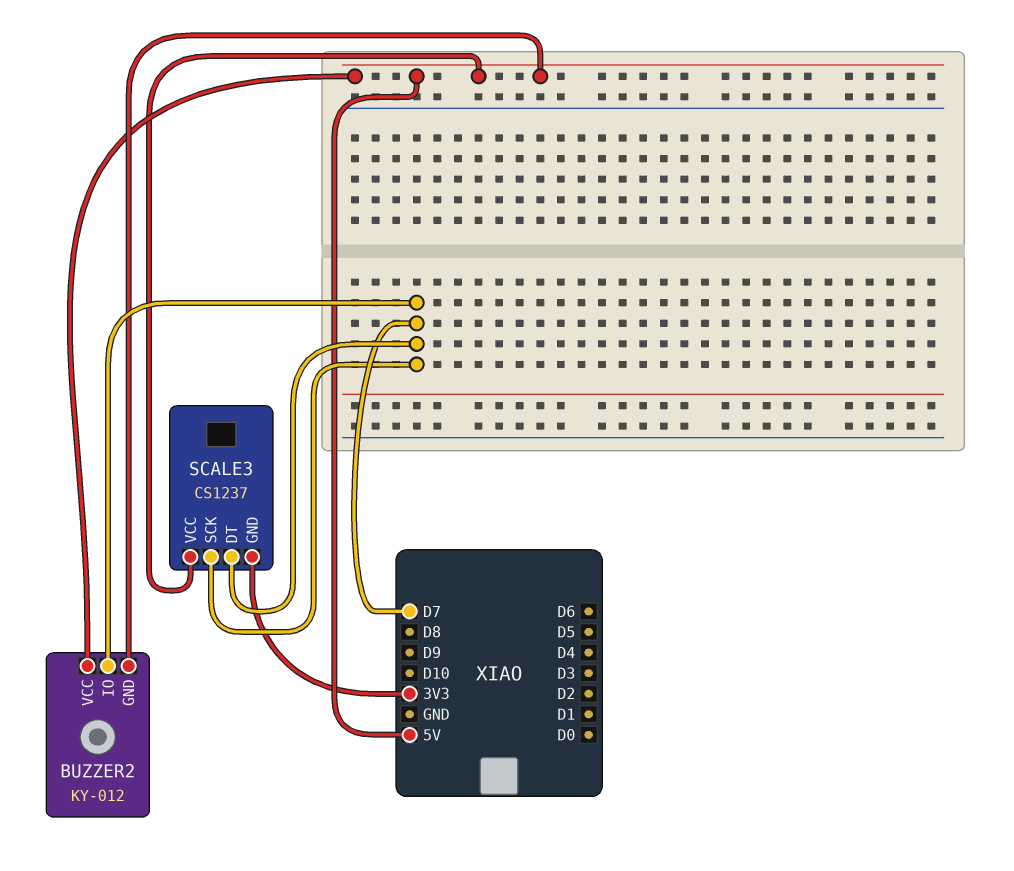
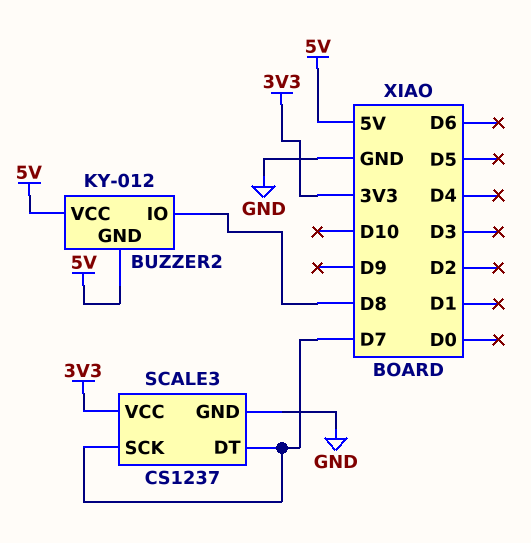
BUZZER2 pin IO: D7 -> D8
SCALE3 pin GND: 3V3 -> GND
SCALE3 pin VCC: 5V -> 3V3

